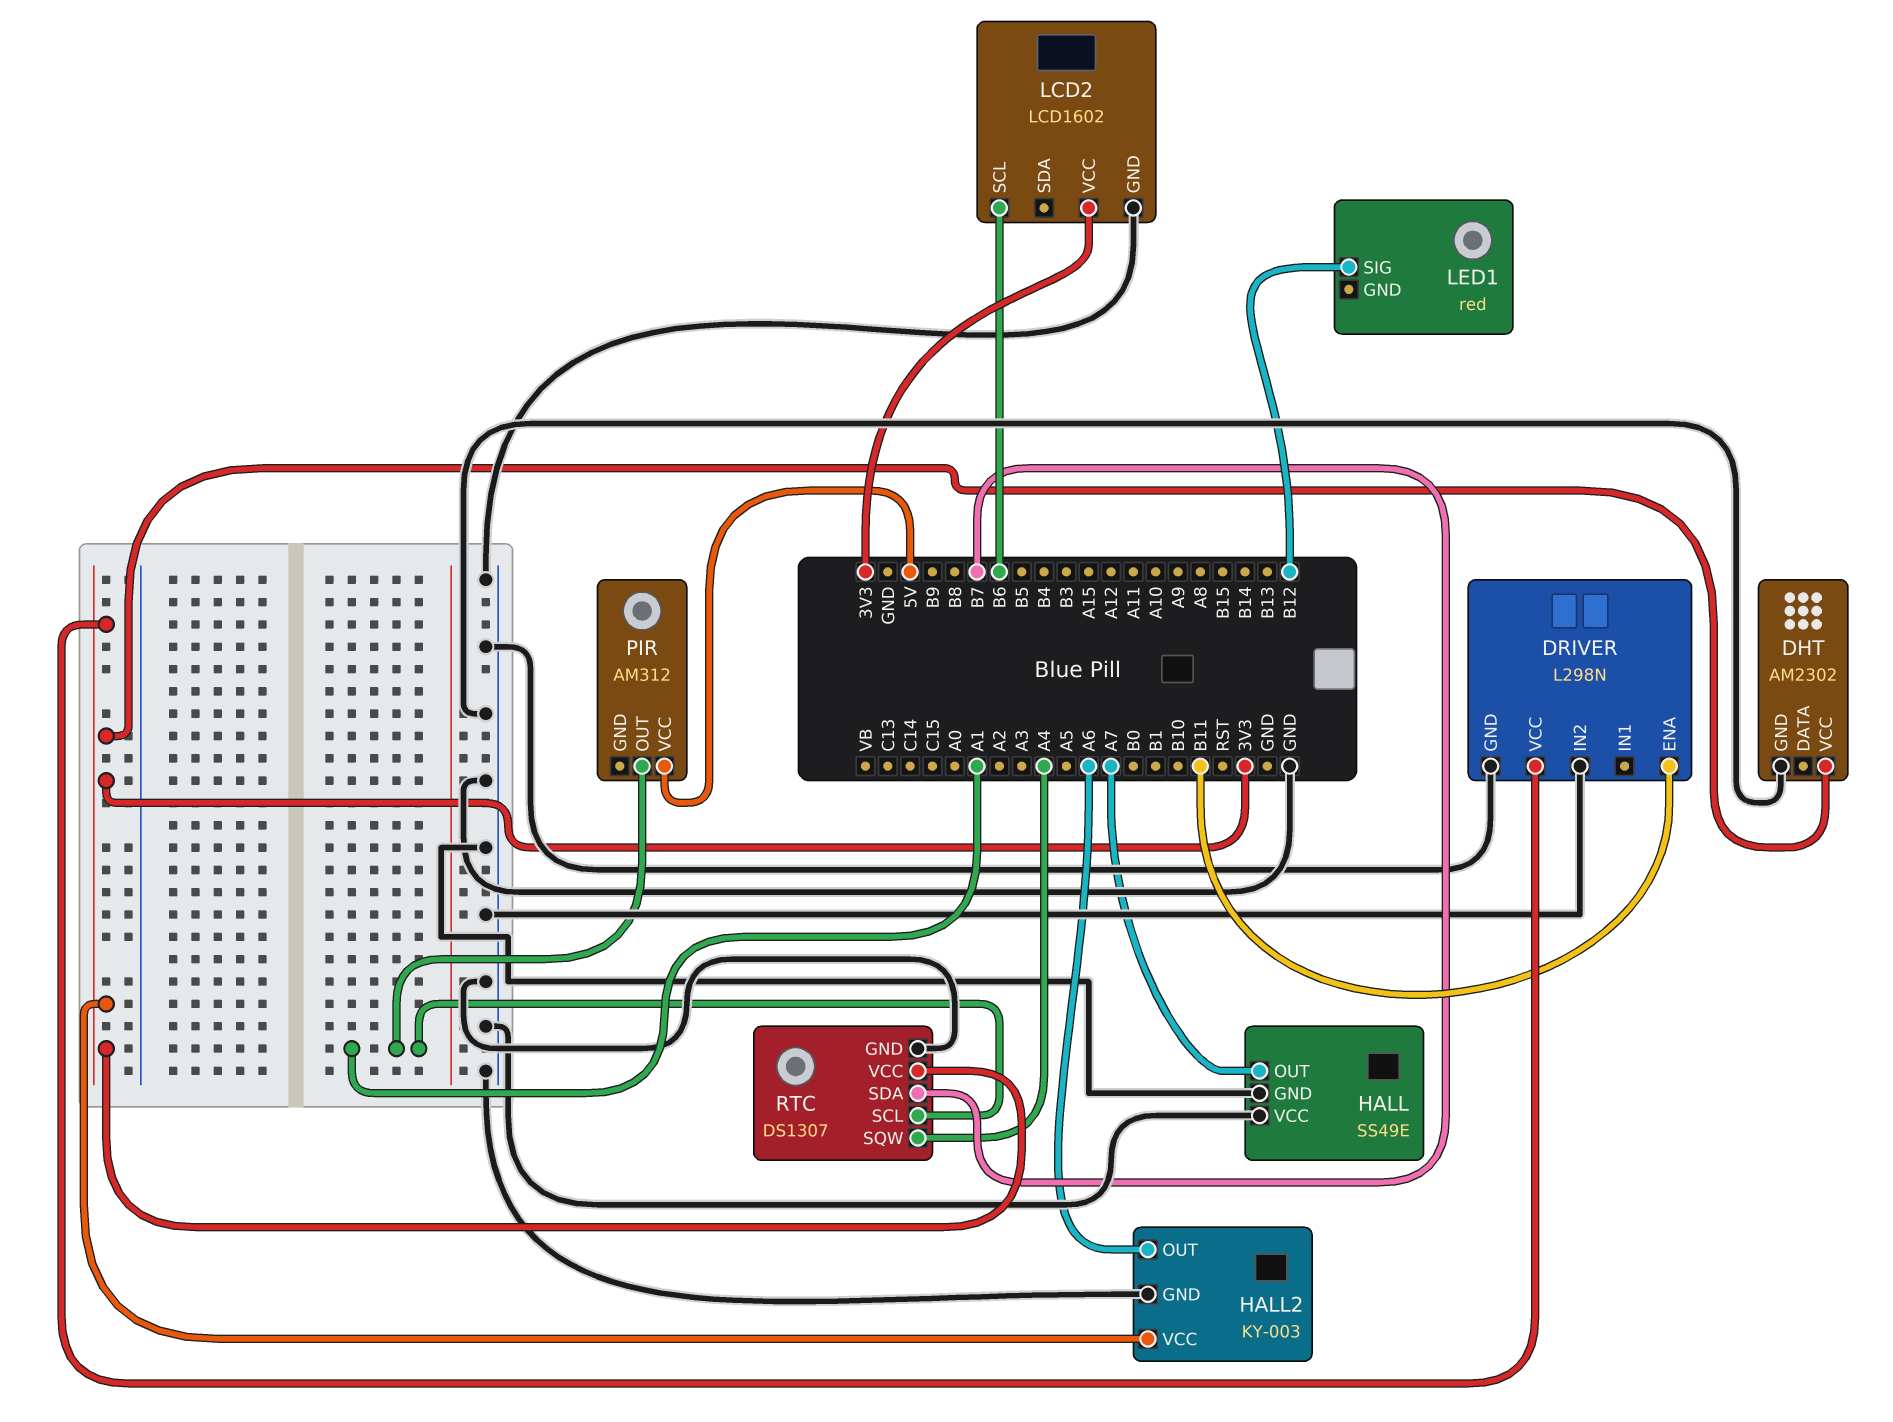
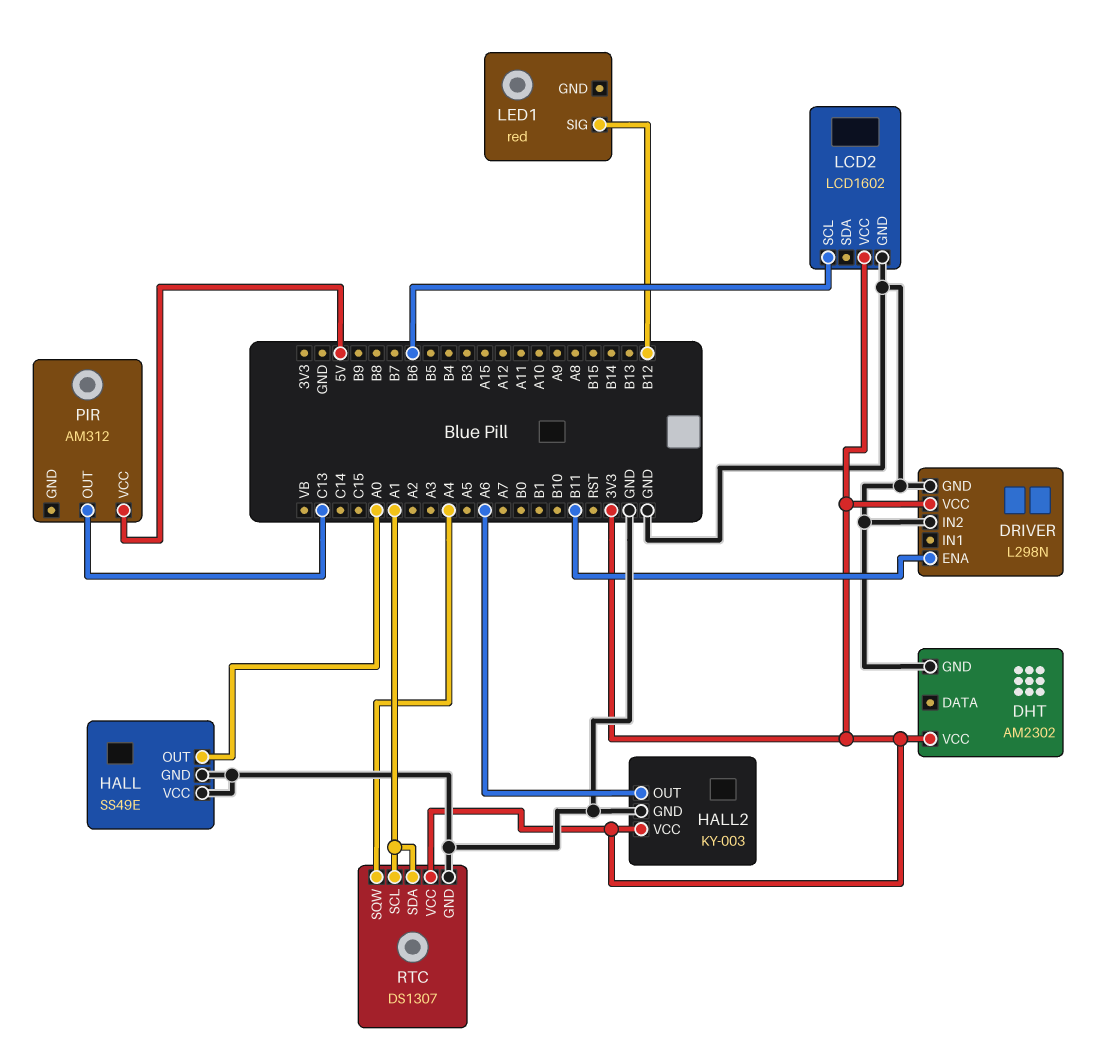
HALL pin OUT: A7 -> A0
PIR pin OUT: A1 -> C13
RTC pin SDA: B7 -> A1

